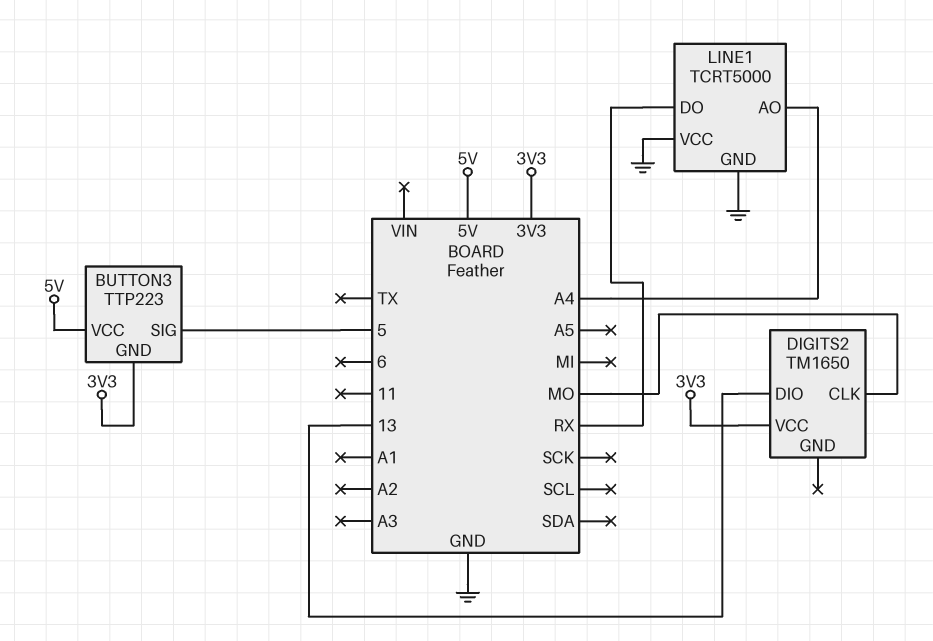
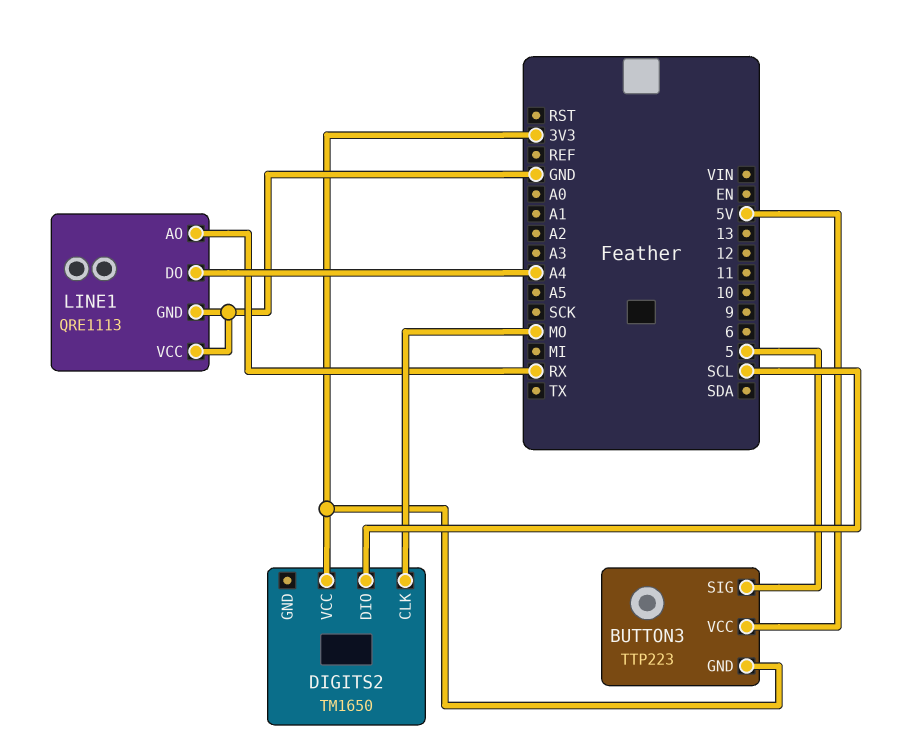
DIGITS2 pin DIO: 13 -> SCL
LINE1: TCRT5000 -> QRE1113
LINE1 pin AO: A4 -> RX
LINE1 pin DO: RX -> A4

